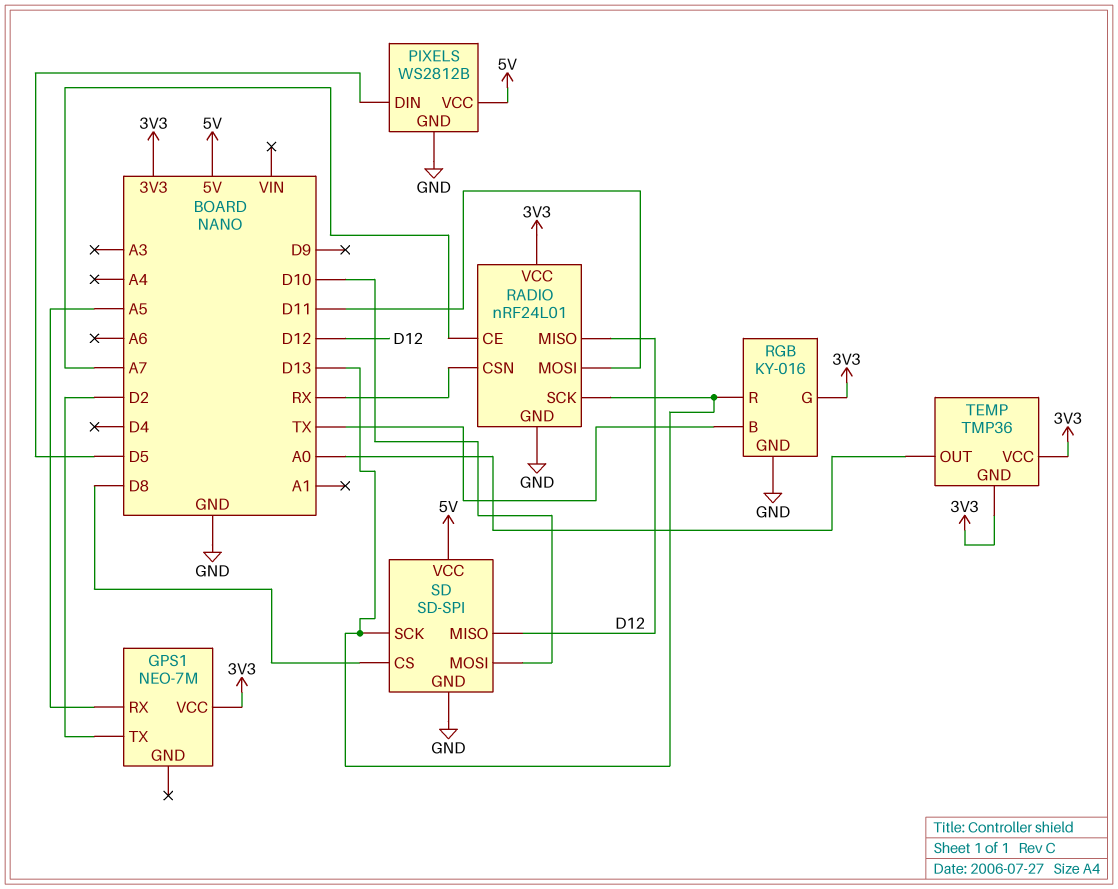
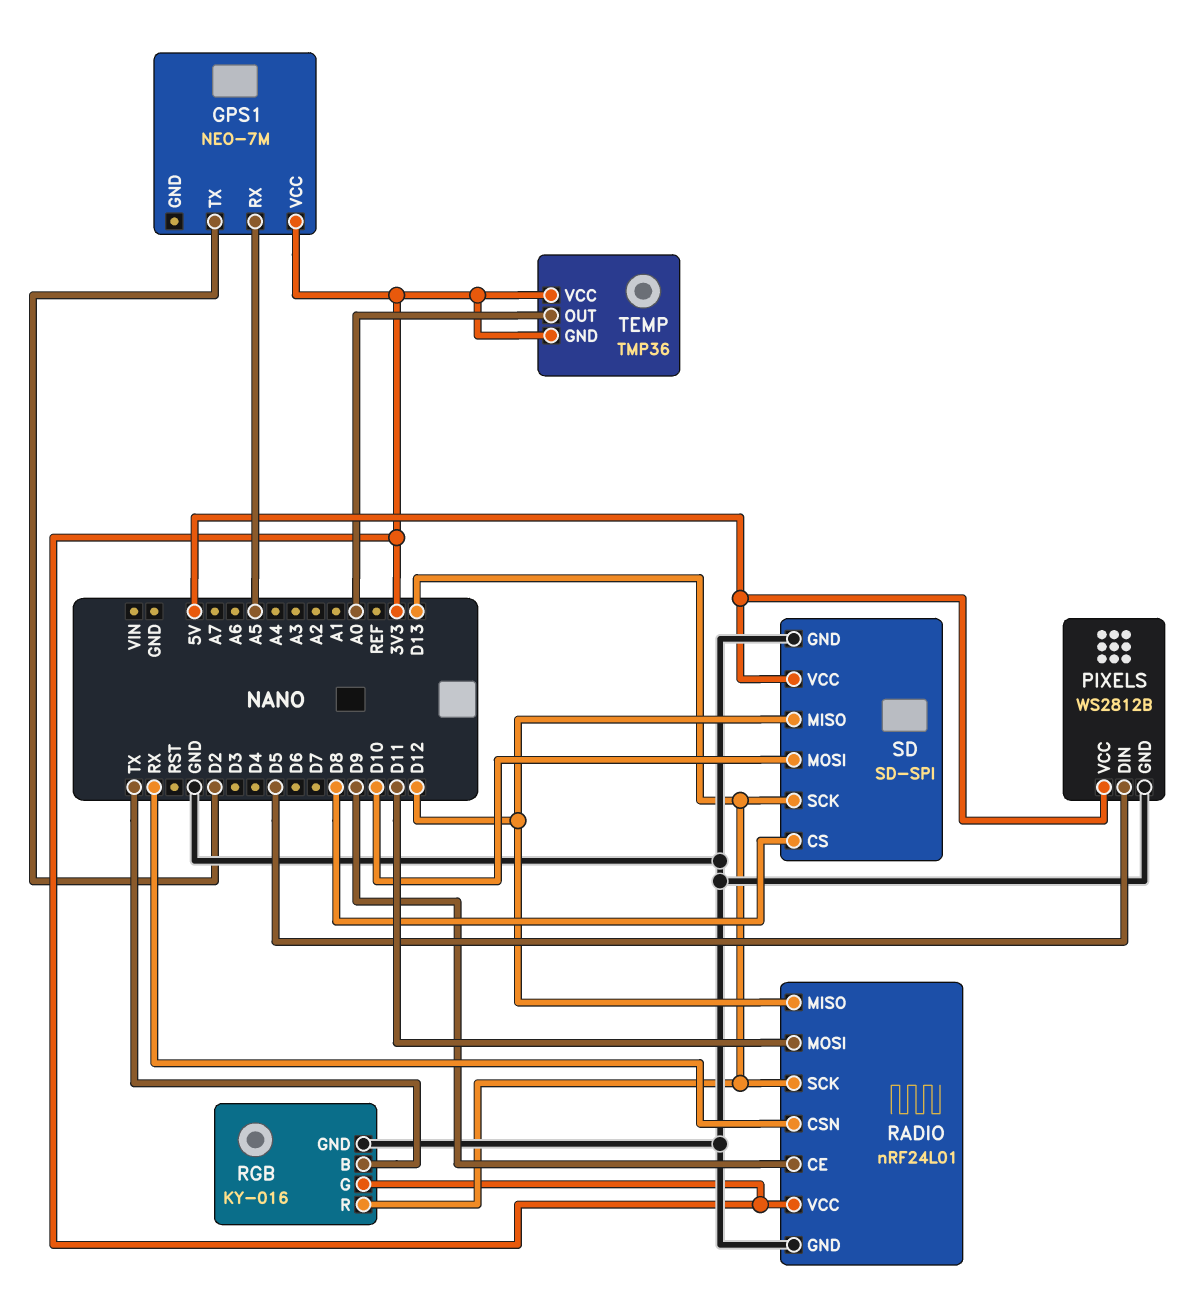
RADIO pin CE: A7 -> D9

